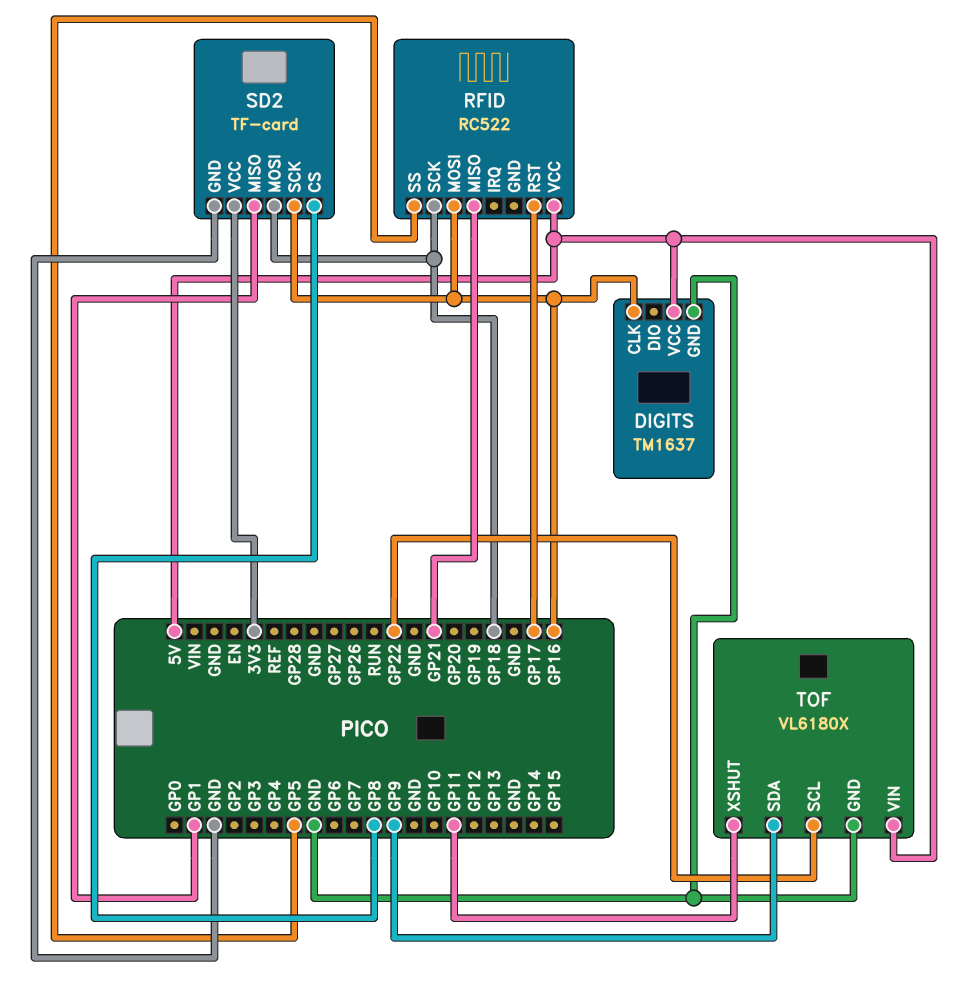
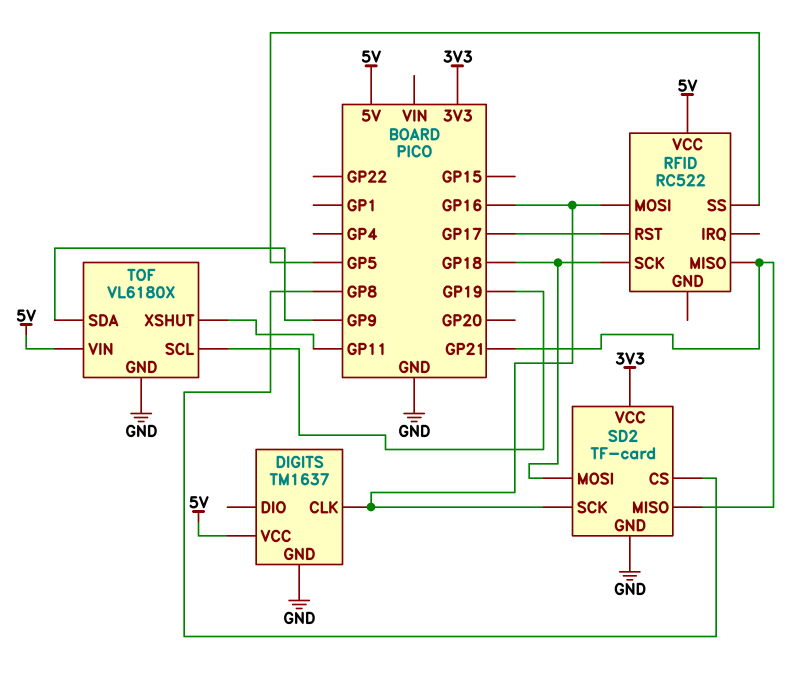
SD2 pin MISO: GP1 -> GP21
TOF pin SCL: GP22 -> GP19

